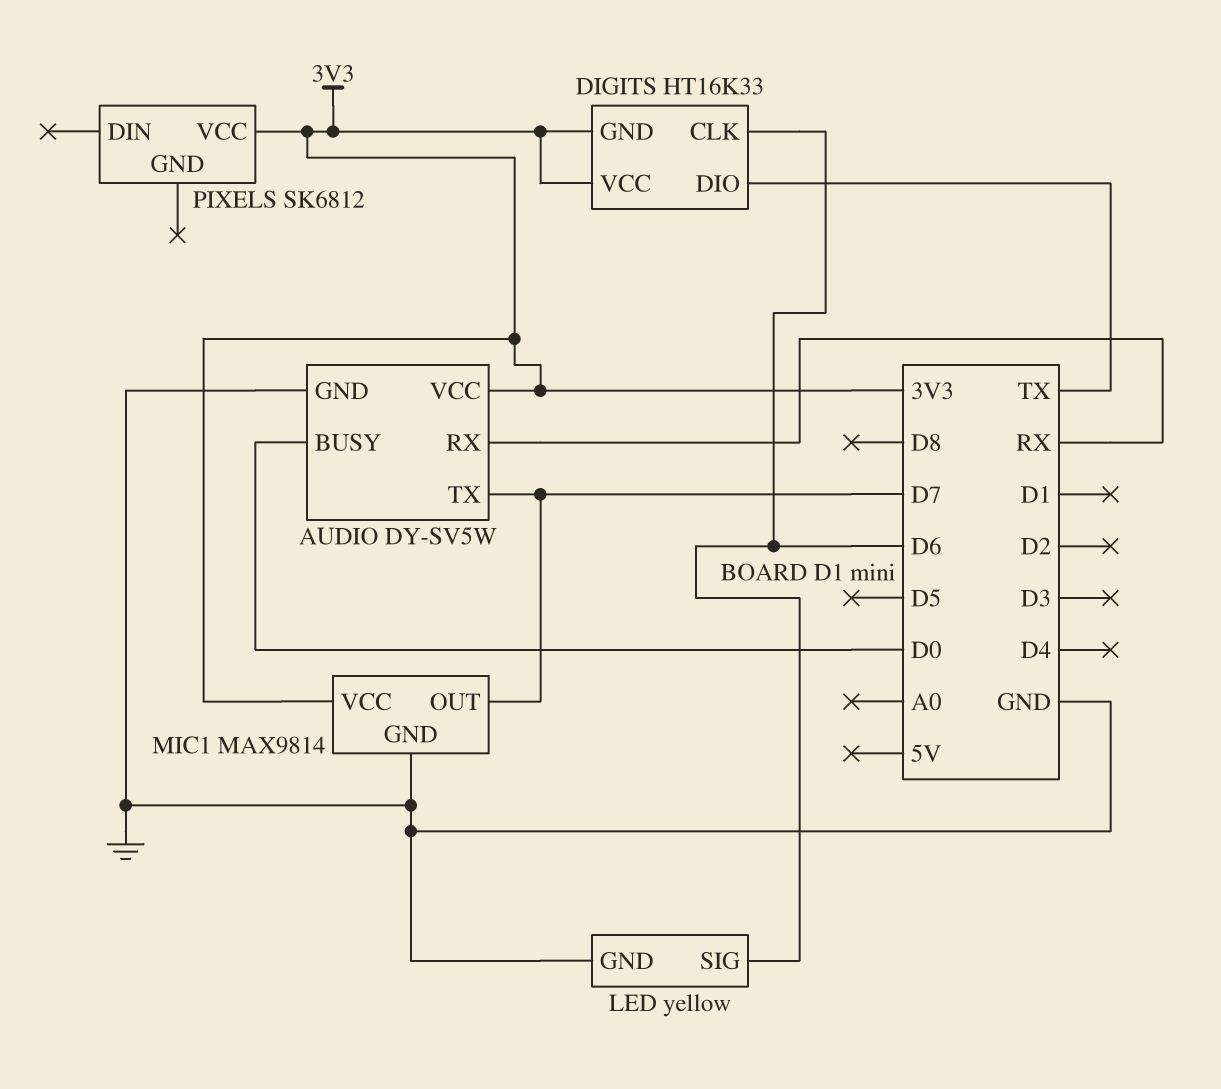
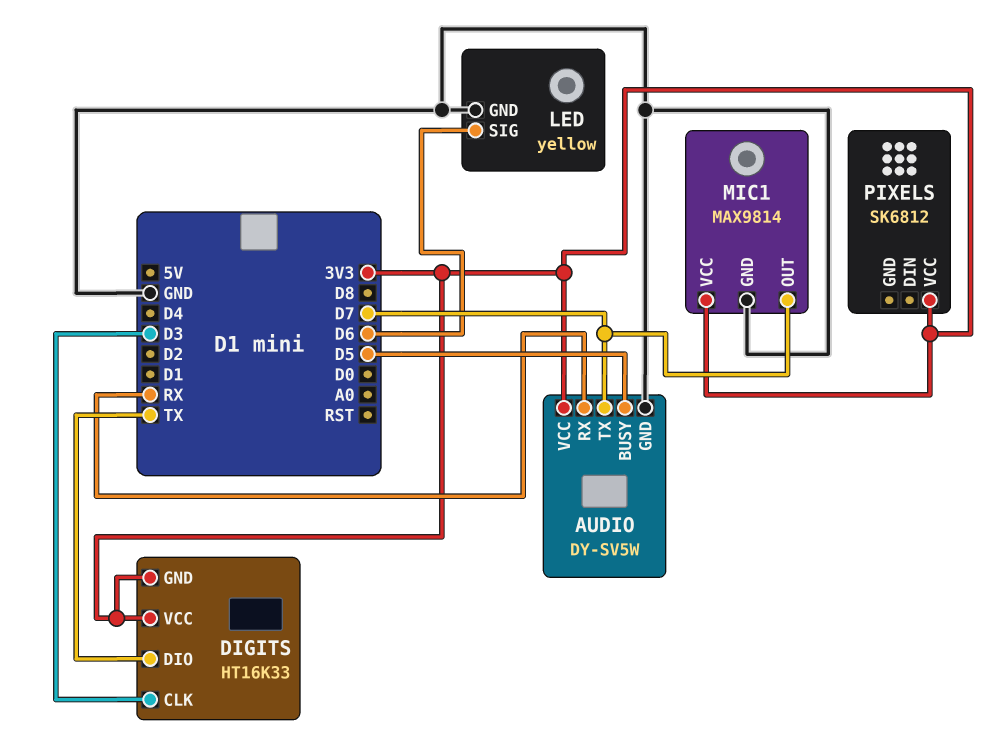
AUDIO pin BUSY: D0 -> D5
DIGITS pin CLK: D6 -> D3

